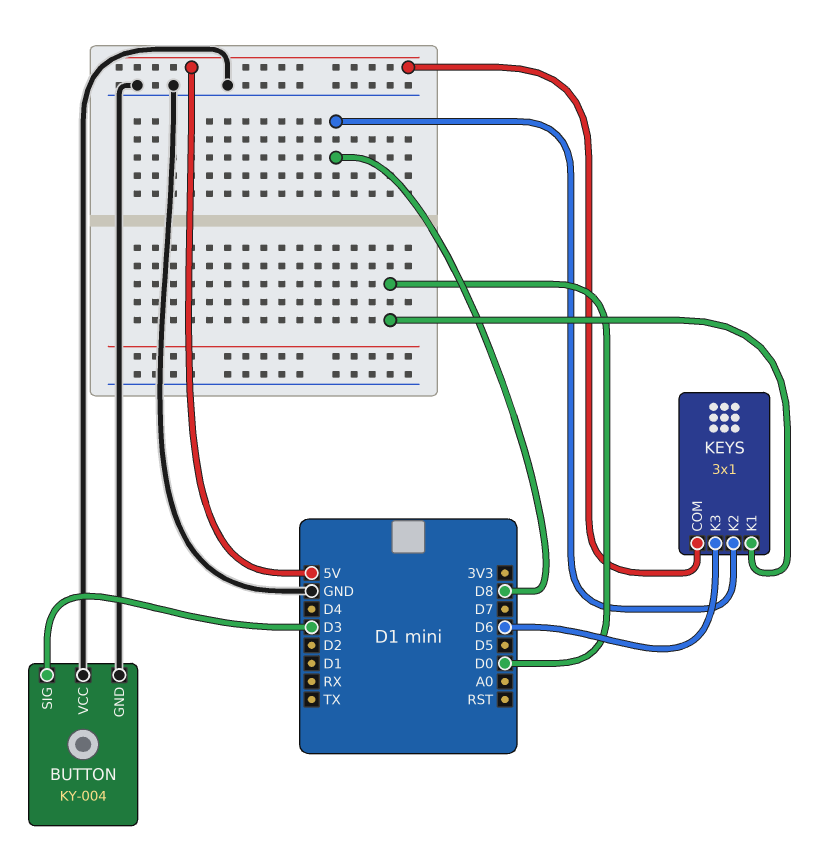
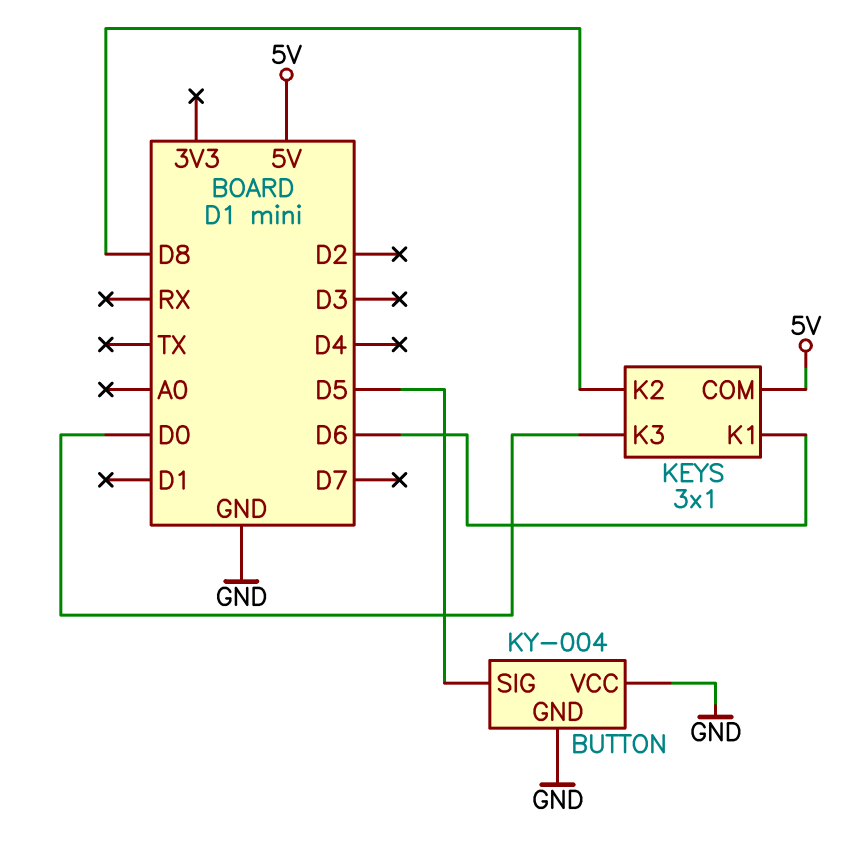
BUTTON pin SIG: D3 -> D5
KEYS pin K1: D0 -> D6
KEYS pin K3: D6 -> D0

